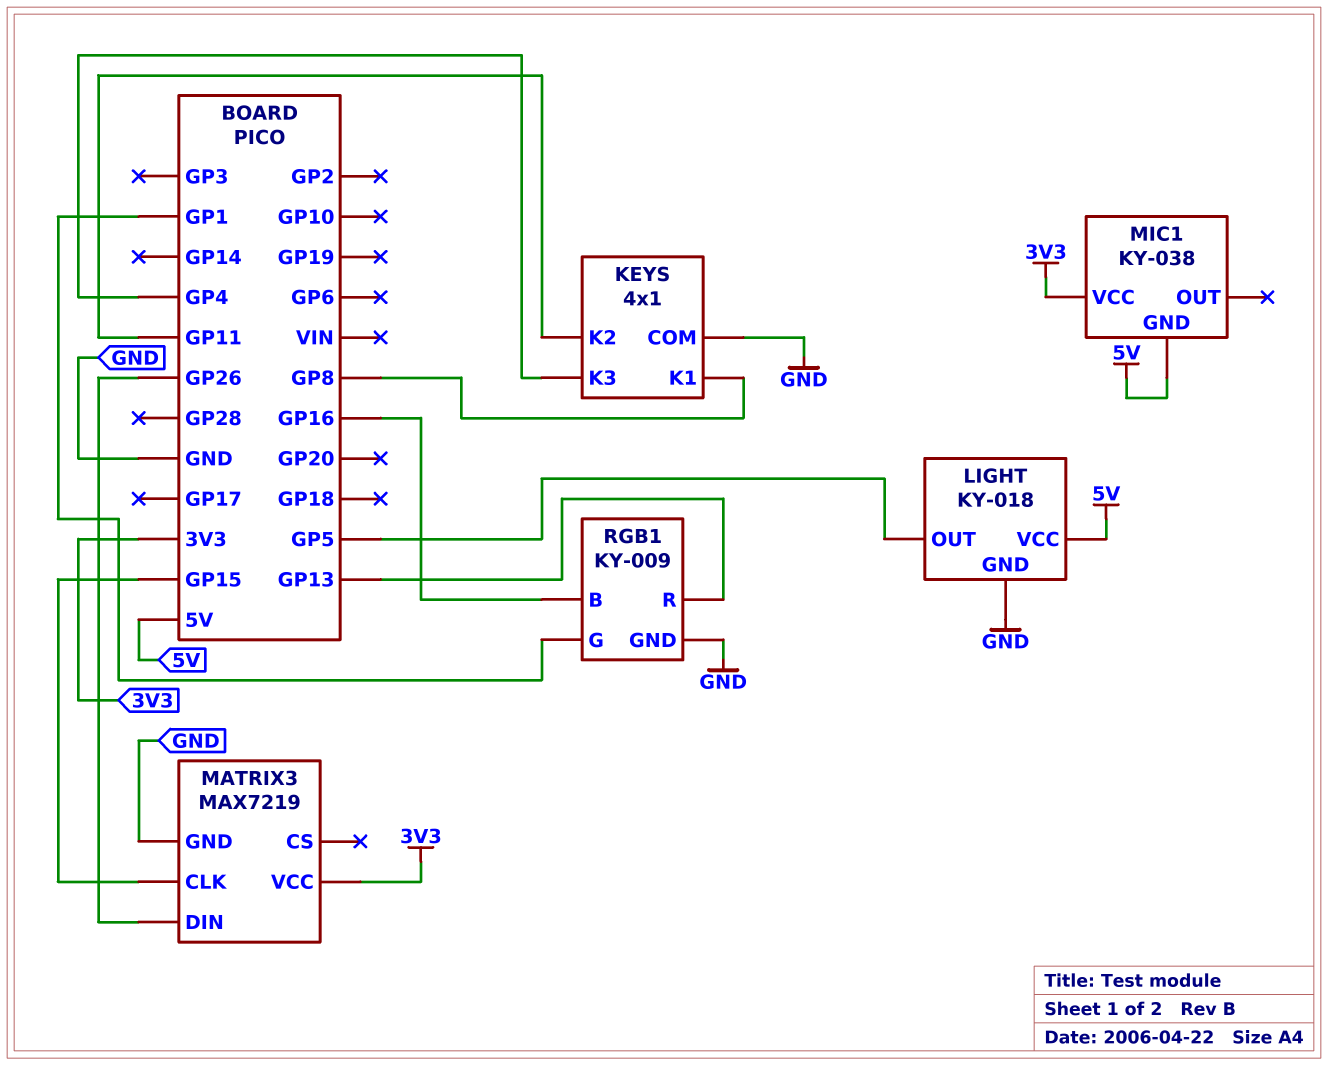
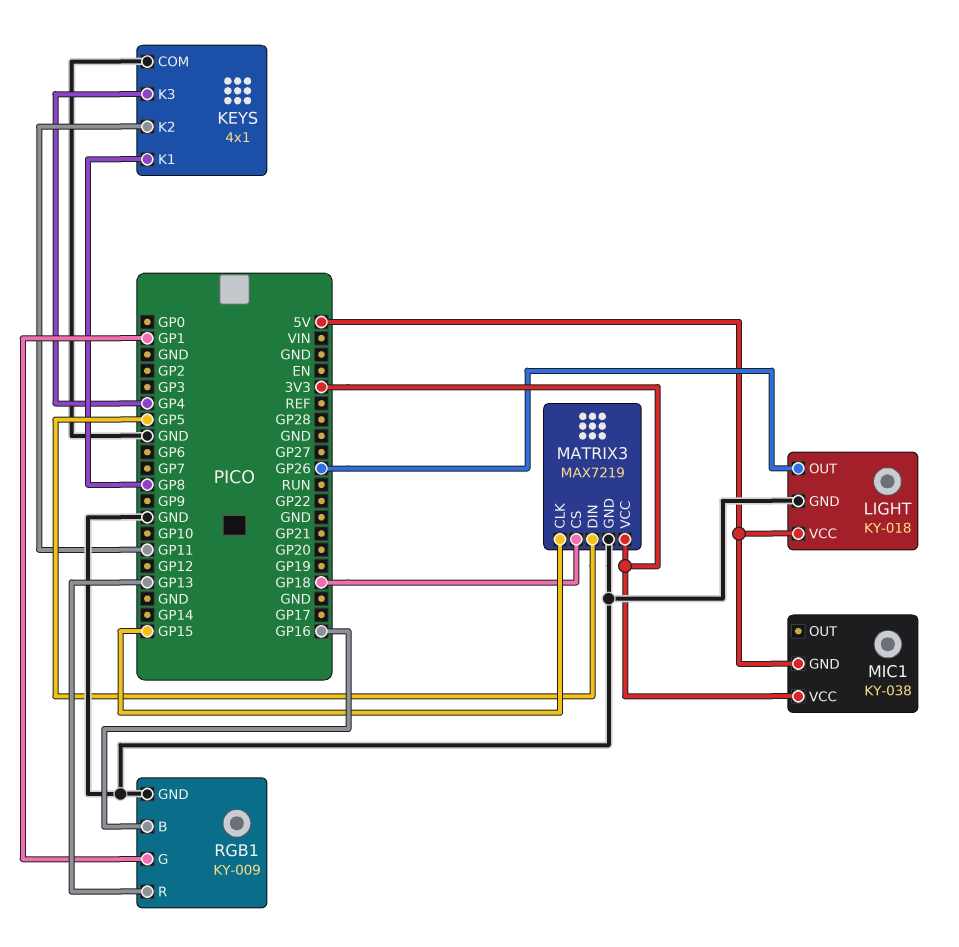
LIGHT pin OUT: GP5 -> GP26
MATRIX3 pin CS: none -> GP18
MATRIX3 pin DIN: GP26 -> GP5

